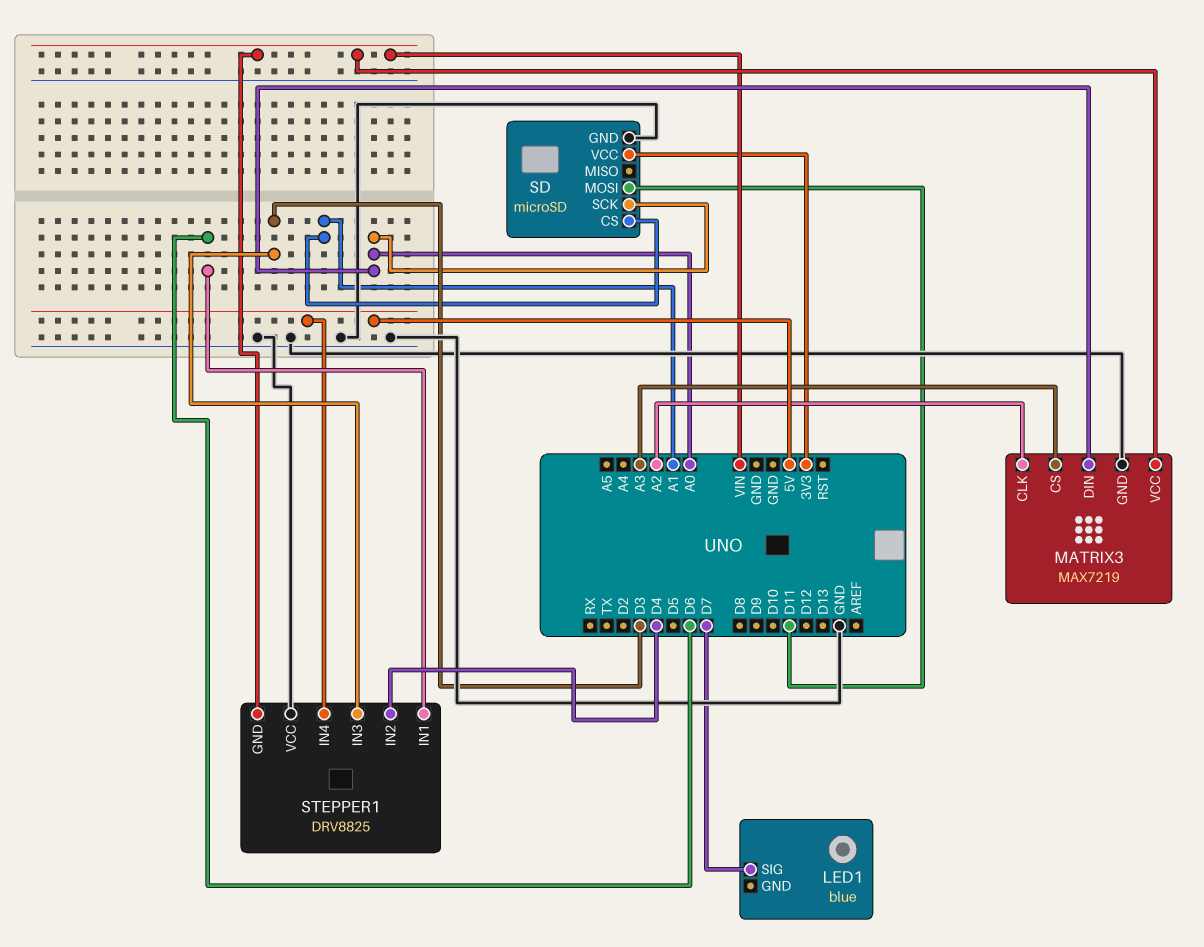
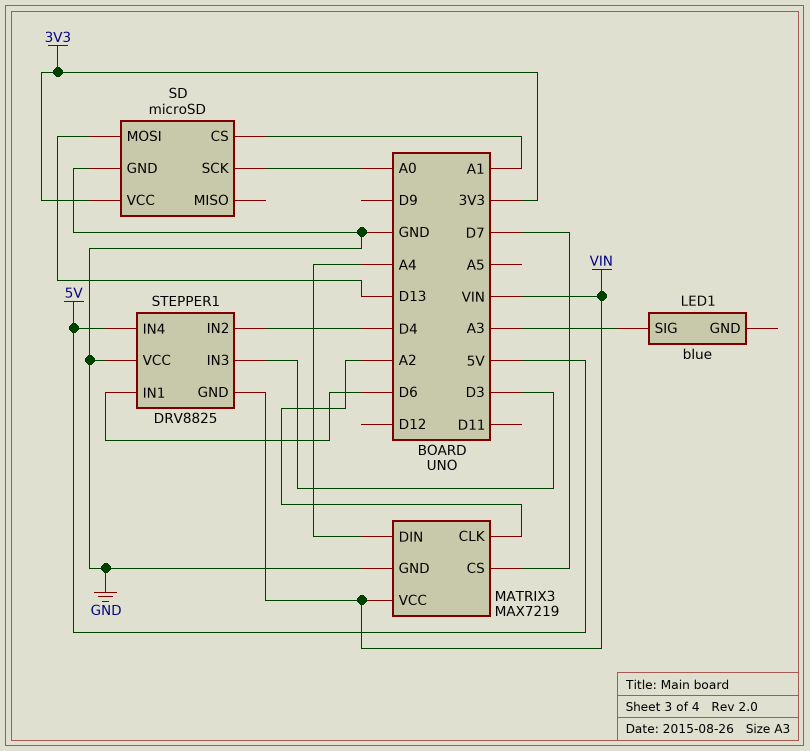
LED1 pin SIG: D7 -> A3
MATRIX3 pin CS: A3 -> D7
MATRIX3 pin DIN: A0 -> A4
SD pin MOSI: D11 -> D13

